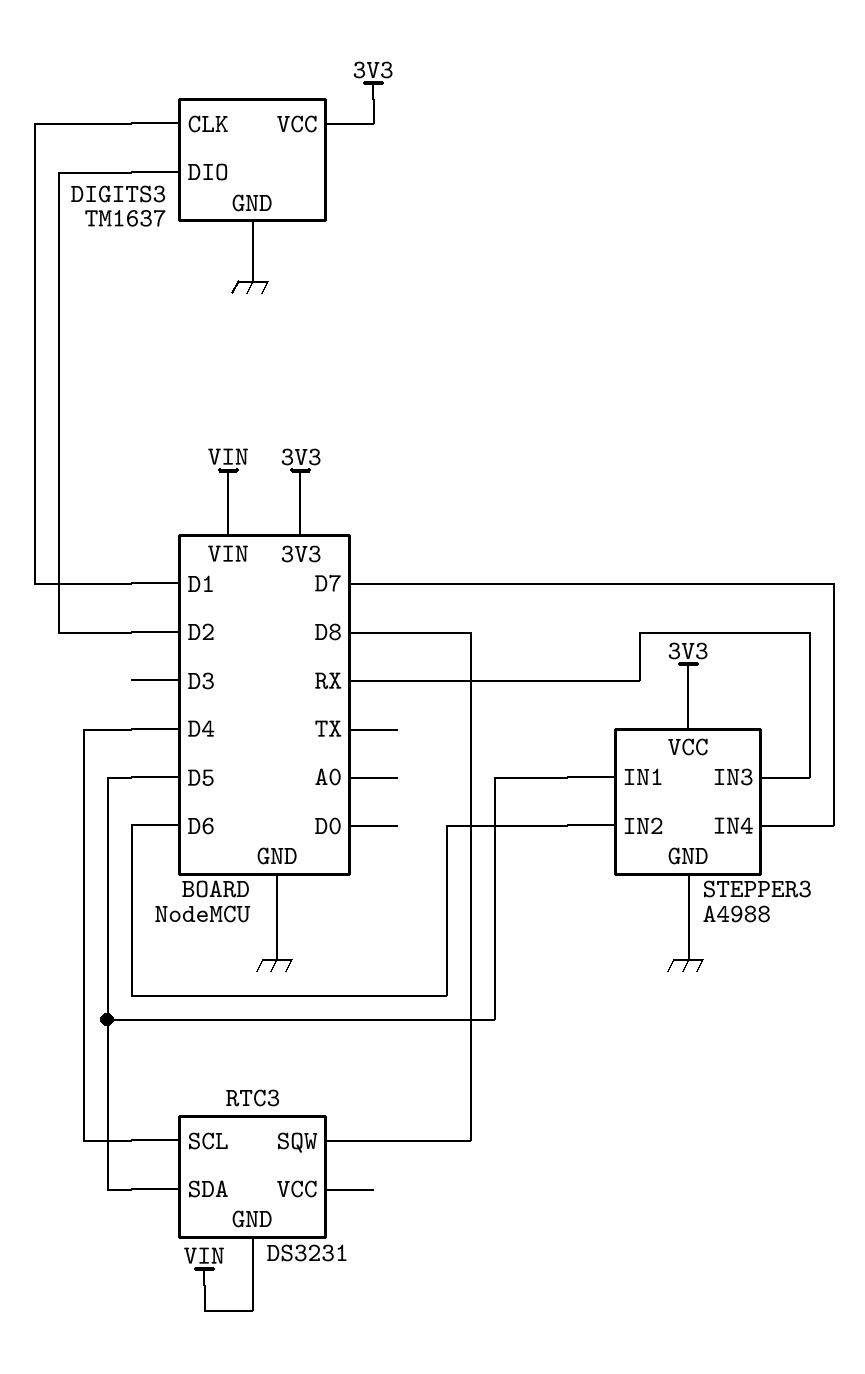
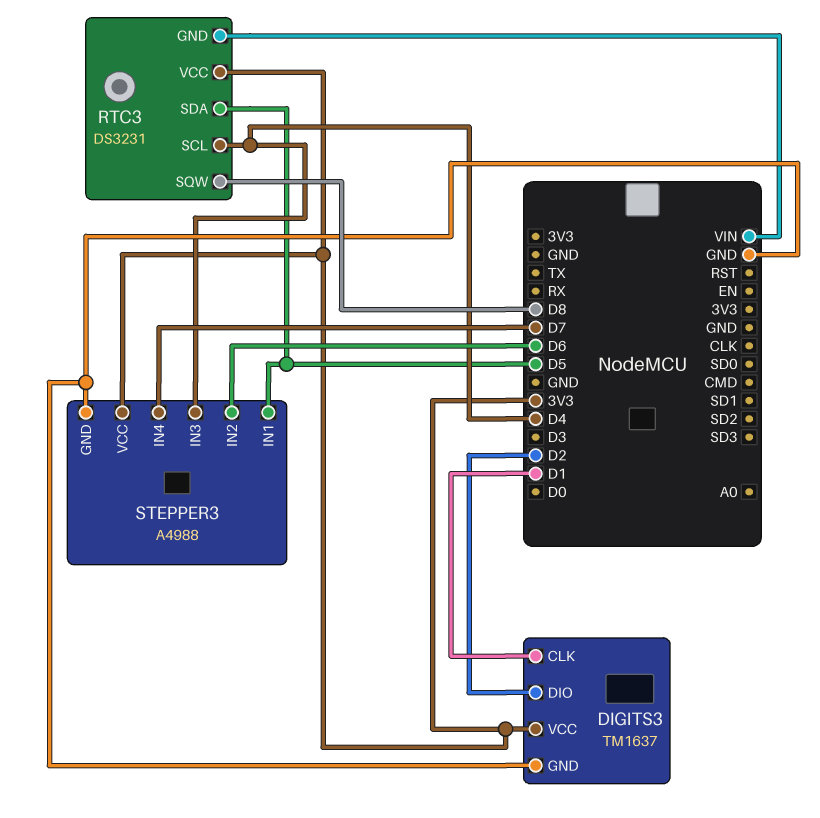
RTC3 pin VCC: none -> 3V3
STEPPER3 pin IN3: RX -> D4

